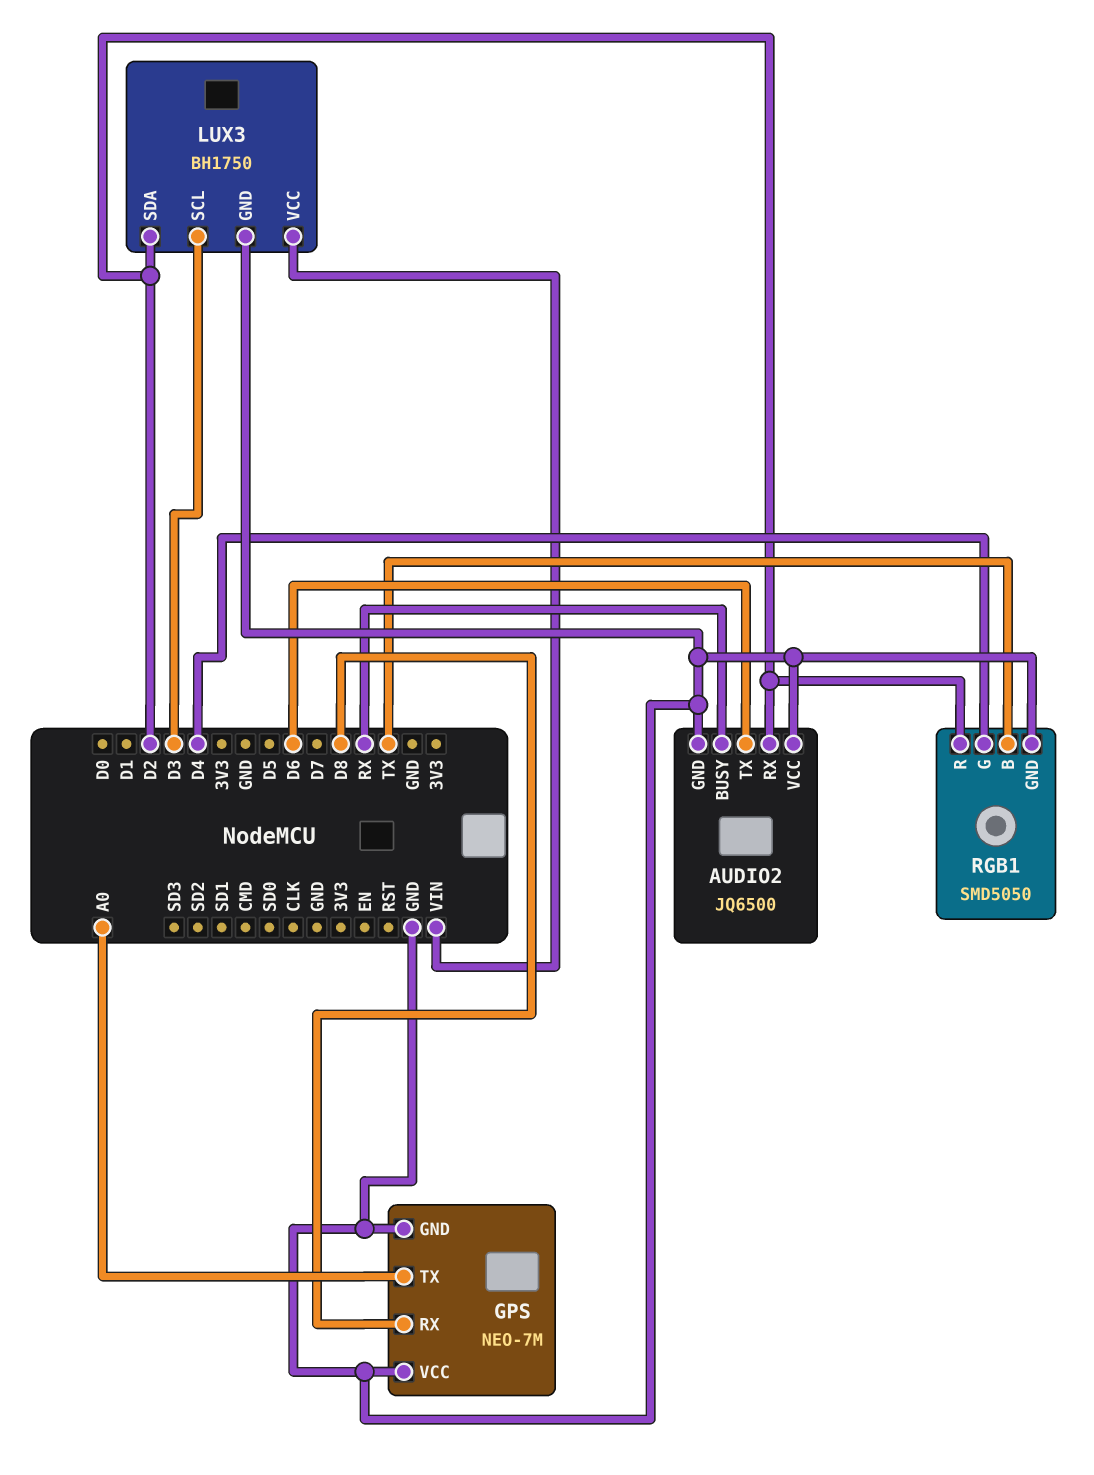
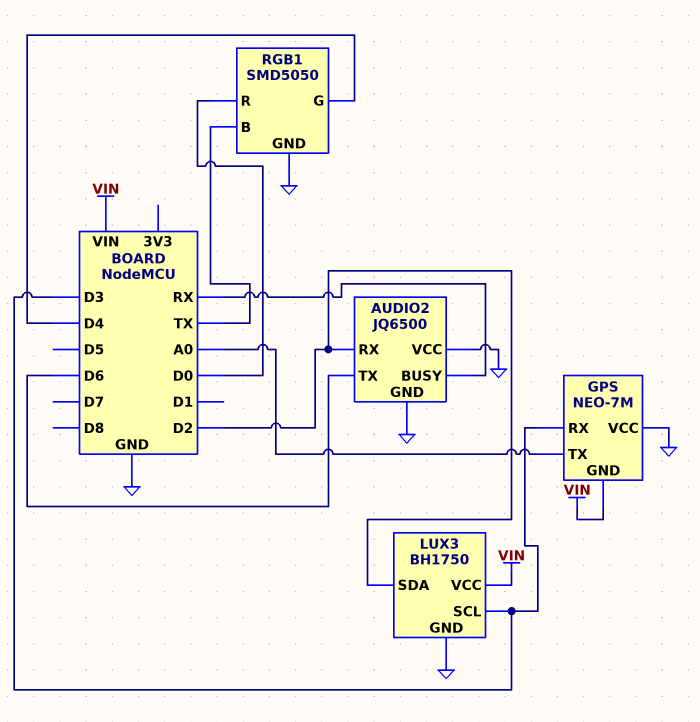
GPS pin GND: GND -> VIN
GPS pin RX: D8 -> D3
RGB1 pin R: D2 -> D0

